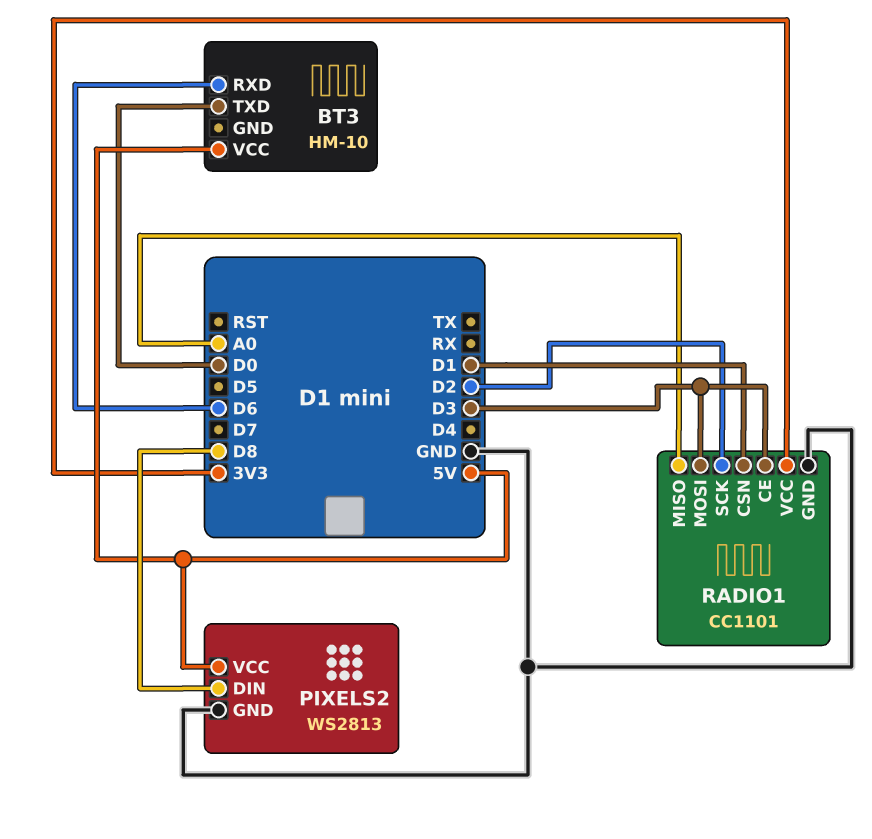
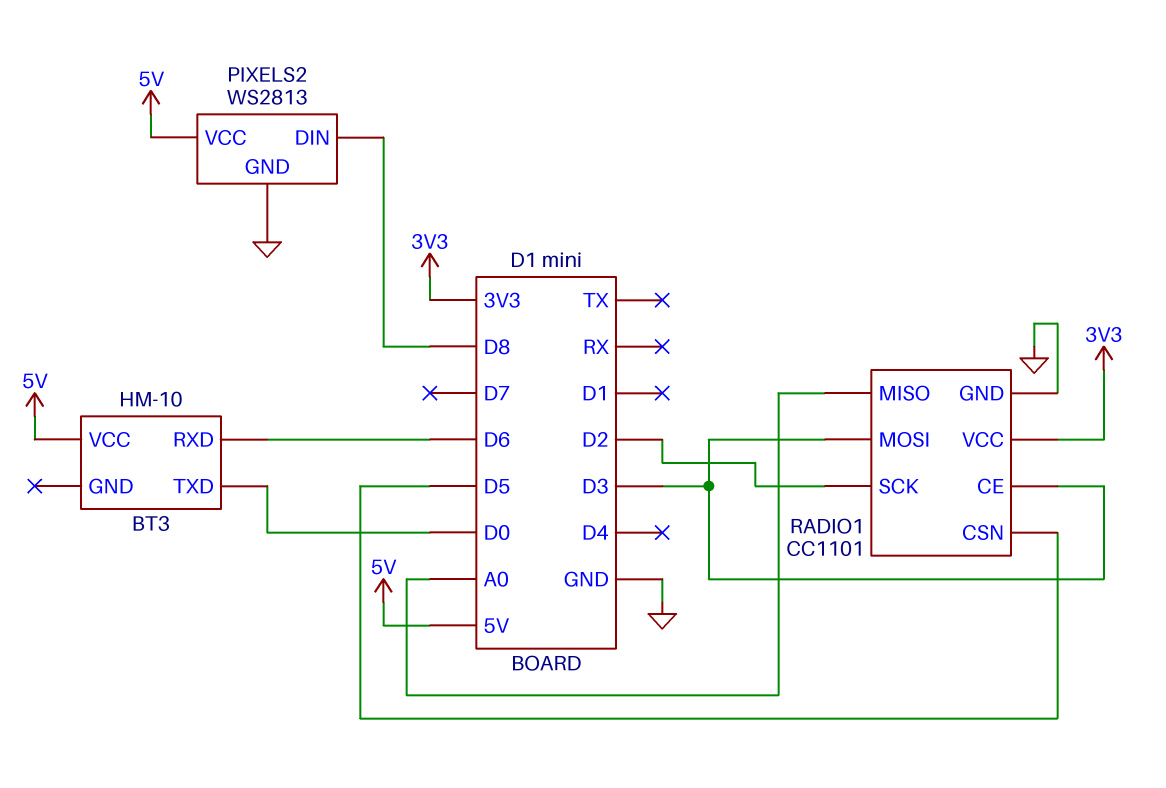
RADIO1 pin CSN: D1 -> D5

